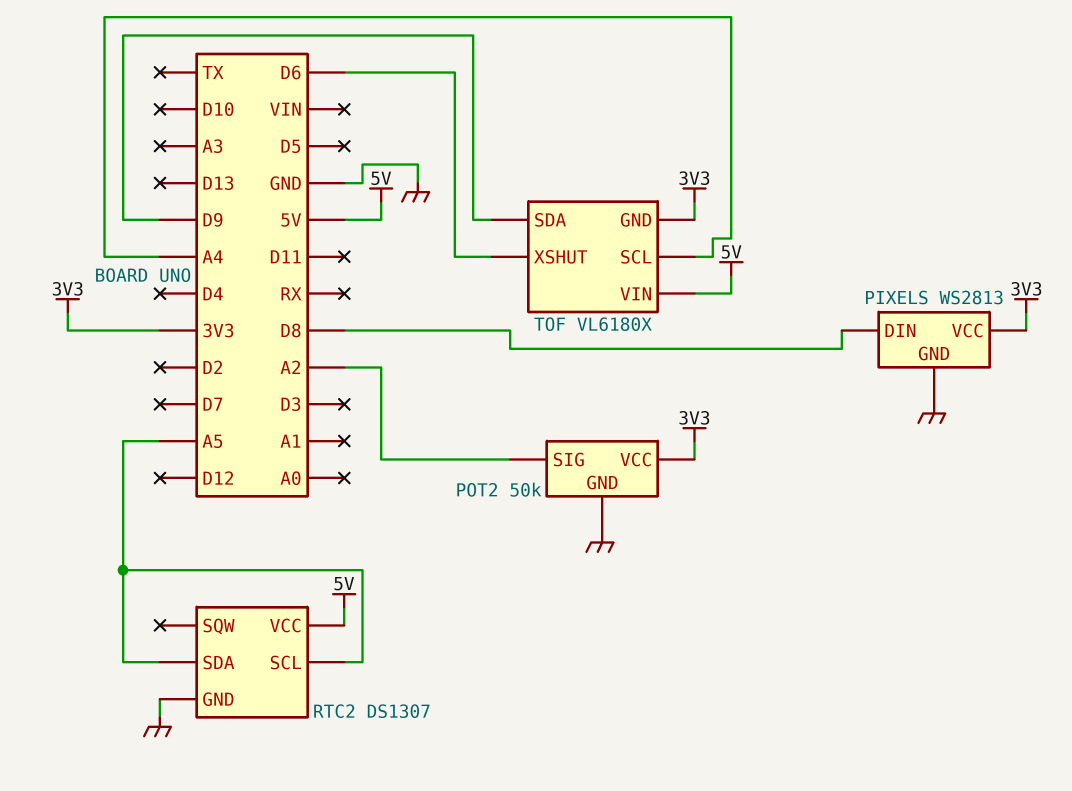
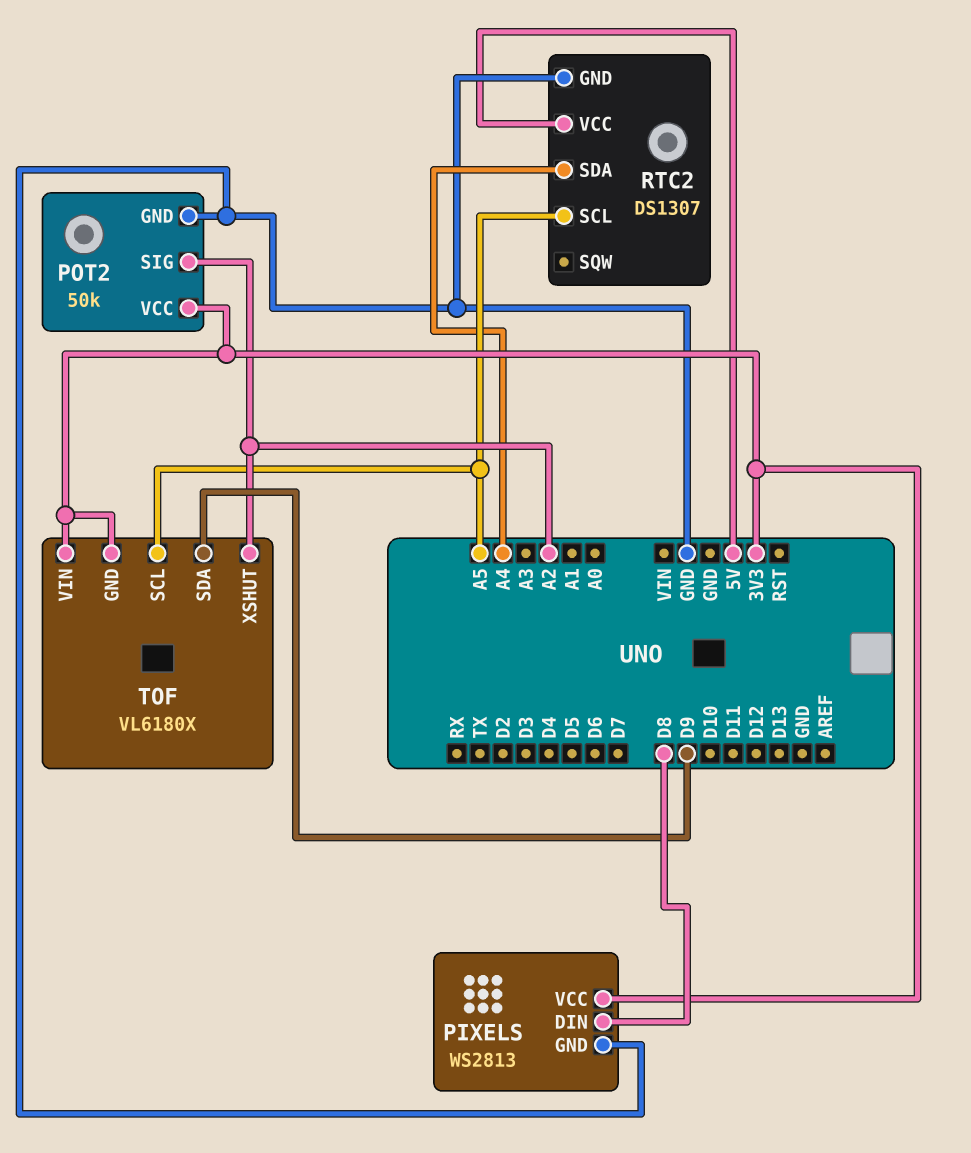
RTC2 pin SDA: A5 -> A4
TOF pin SCL: A4 -> A5
TOF pin VIN: 5V -> 3V3
TOF pin XSHUT: D6 -> A2

